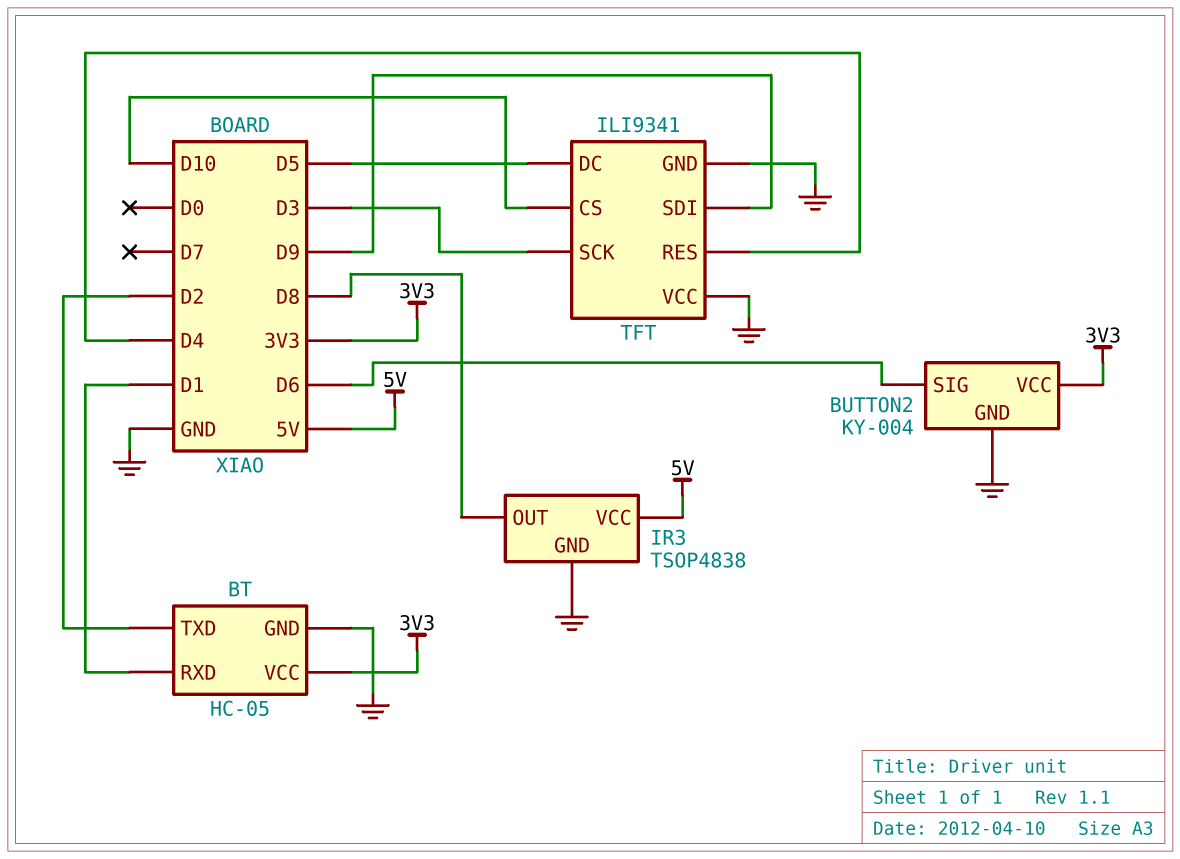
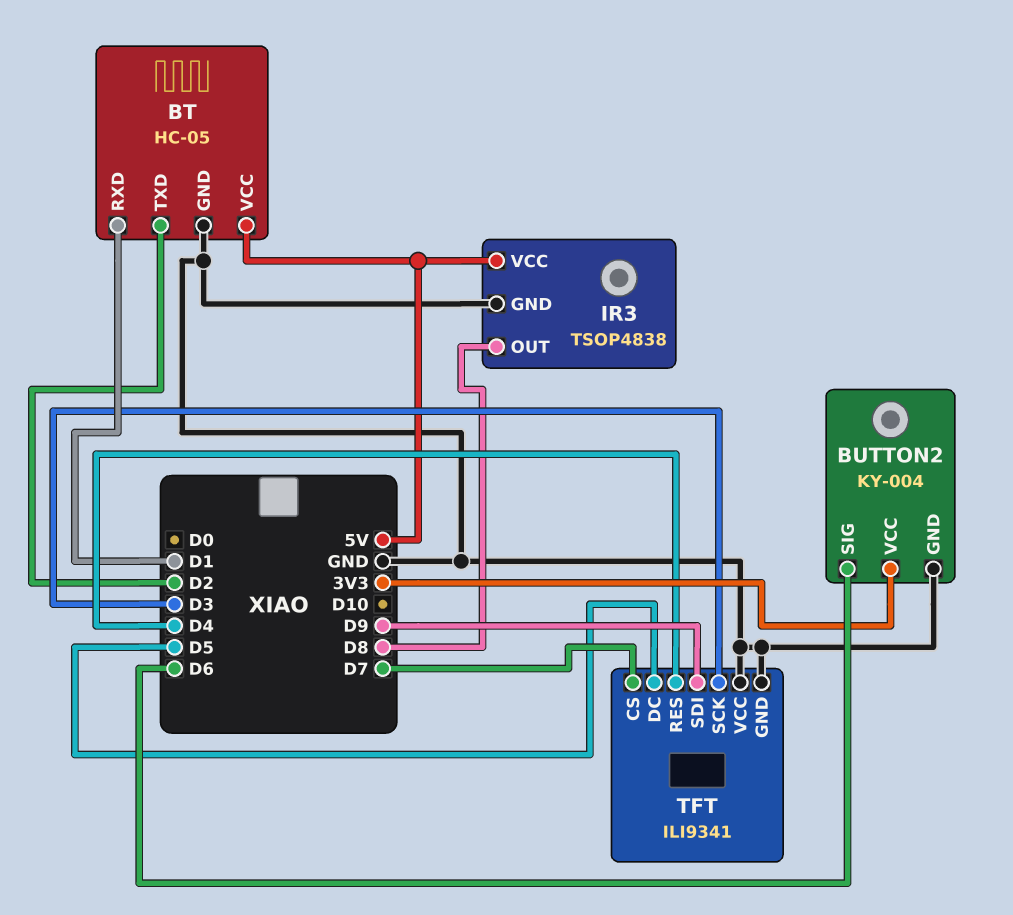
BT pin VCC: 3V3 -> 5V
TFT pin CS: D10 -> D7

